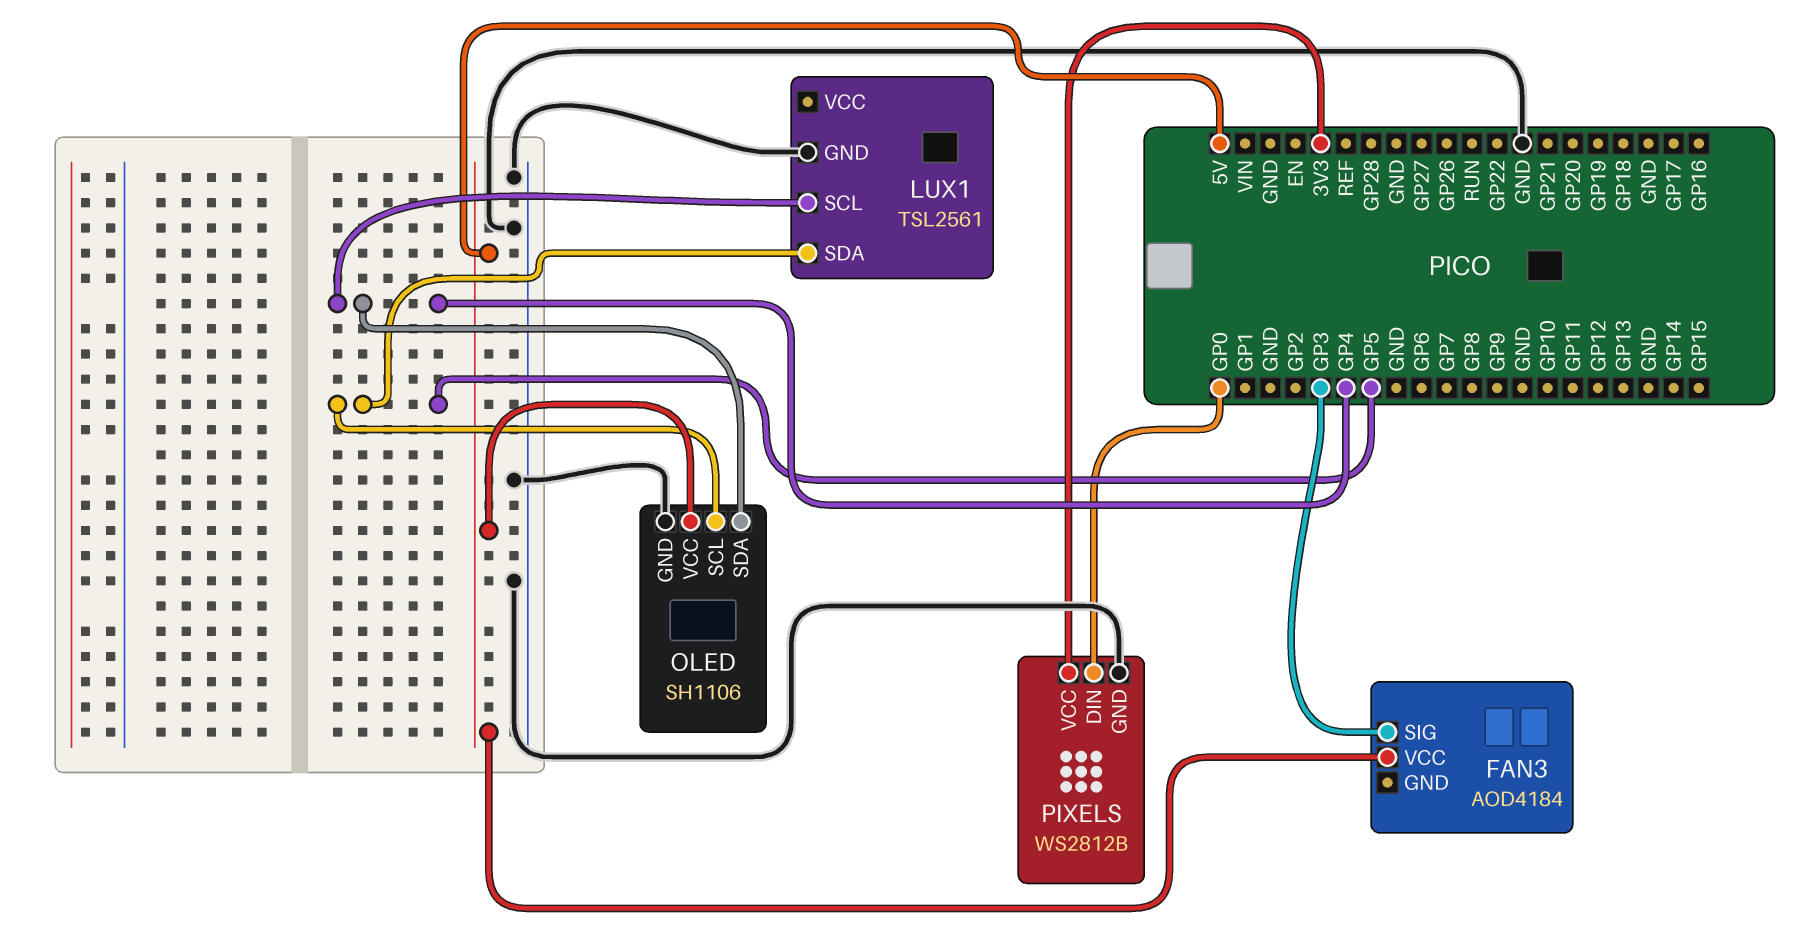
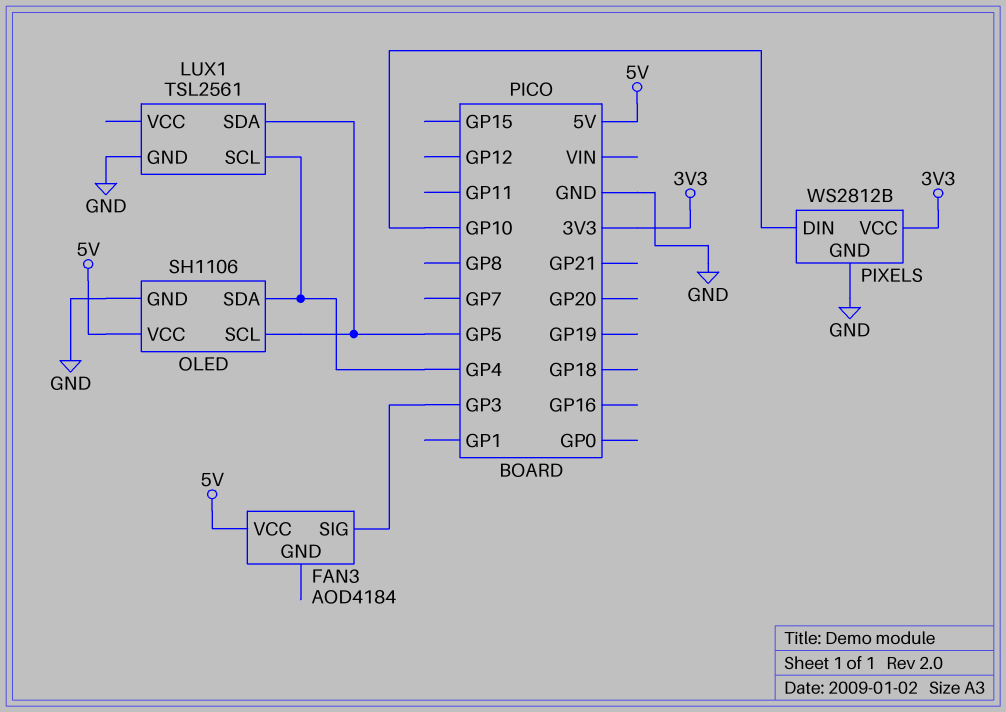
PIXELS pin DIN: GP0 -> GP10

